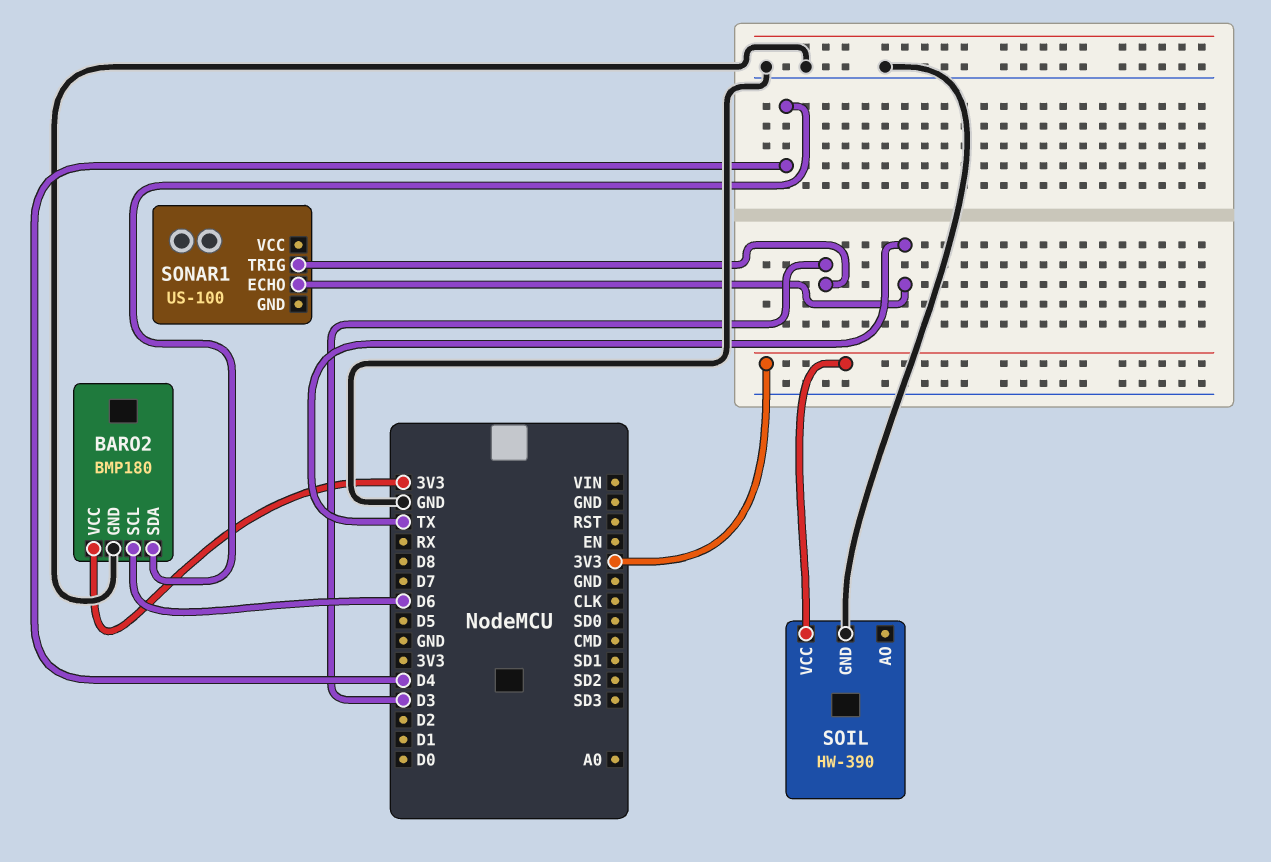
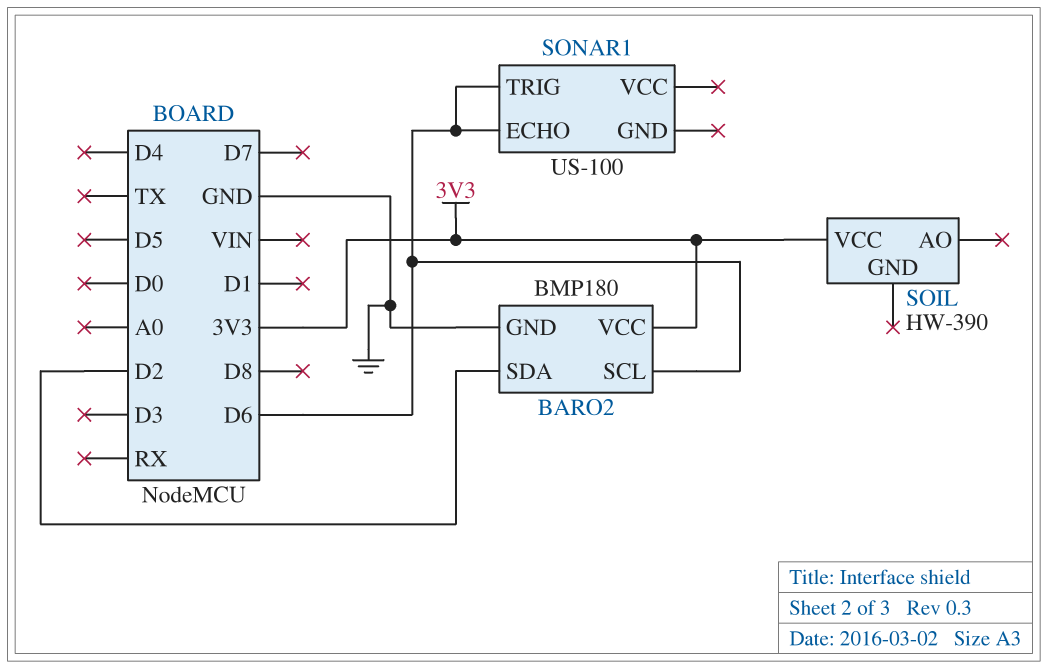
BARO2 pin SDA: D4 -> D2
SOIL pin GND: GND -> none
SONAR1 pin ECHO: TX -> D6
SONAR1 pin TRIG: D3 -> D6

